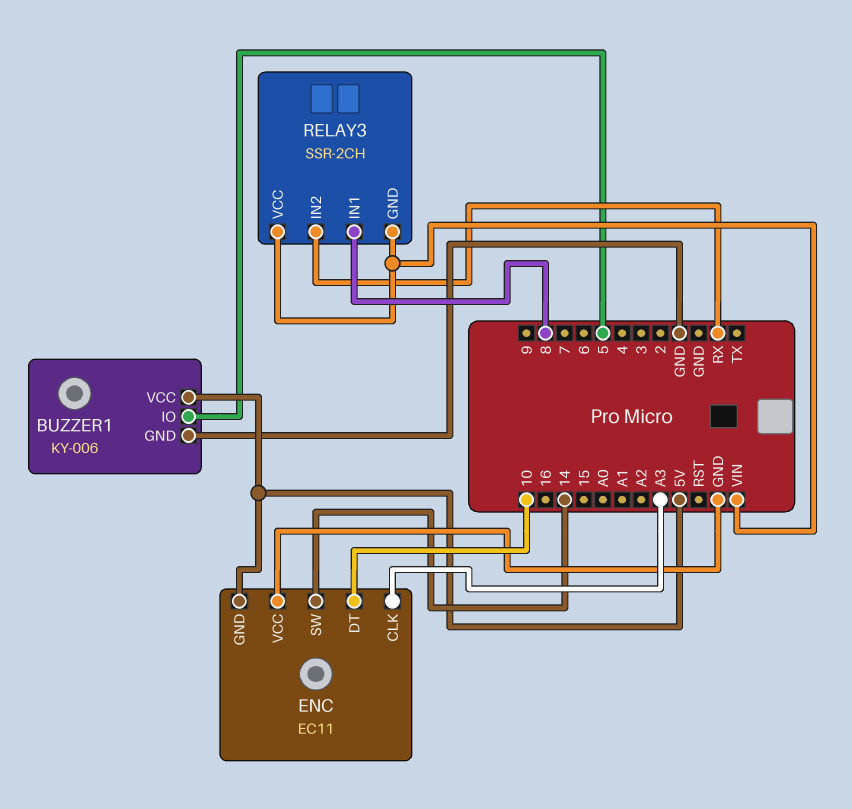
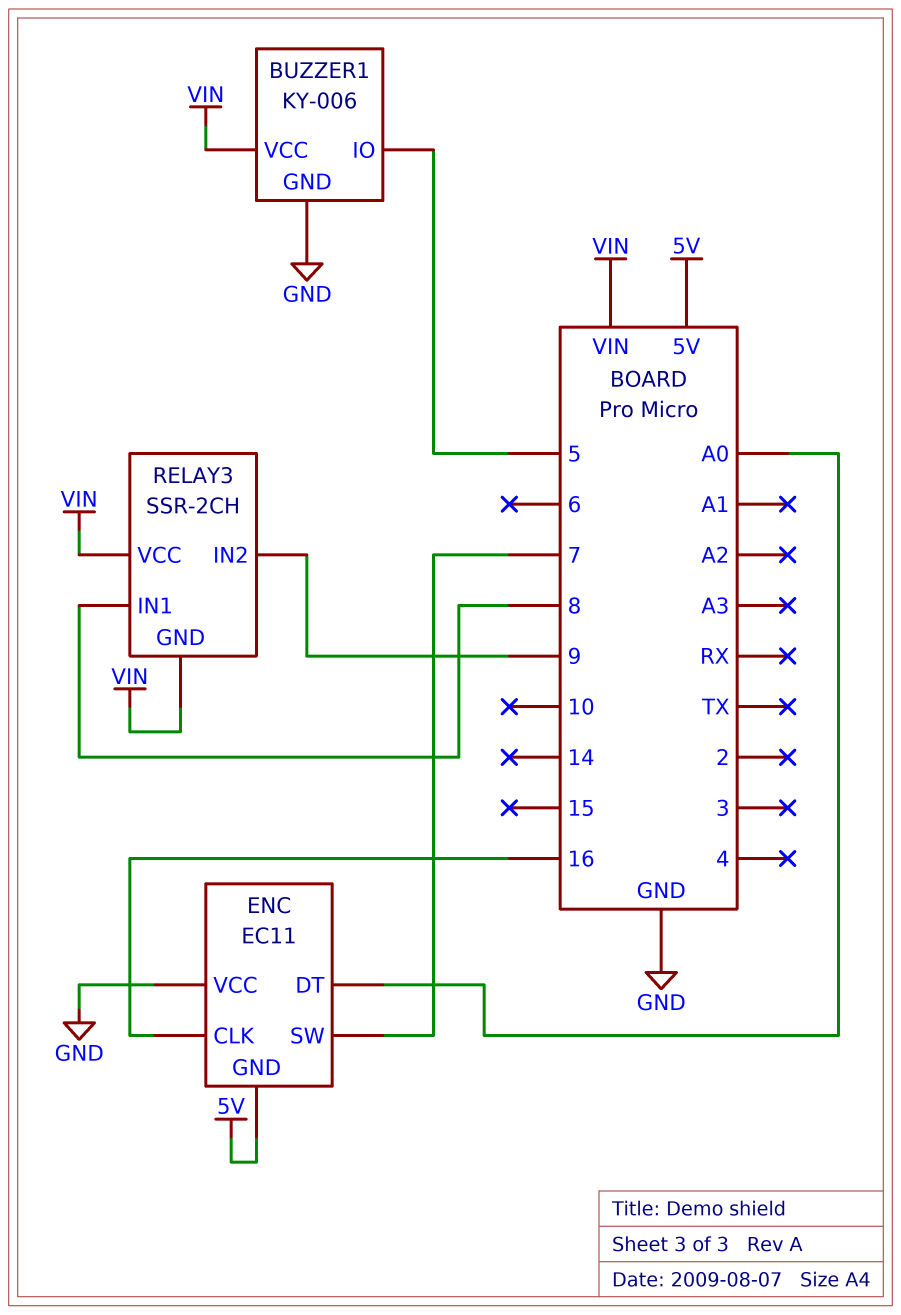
BUZZER1 pin VCC: 5V -> VIN
ENC pin CLK: A3 -> 16
ENC pin DT: 10 -> A0
ENC pin SW: 14 -> 7
RELAY3 pin IN2: RX -> 9

